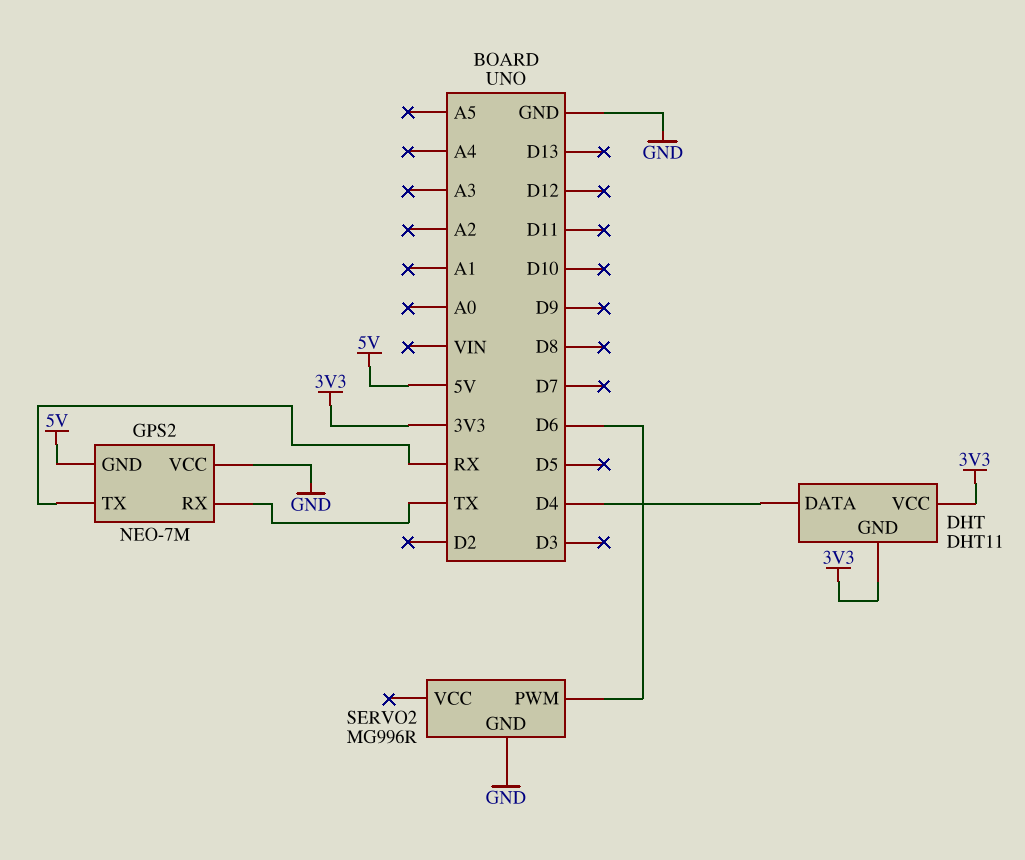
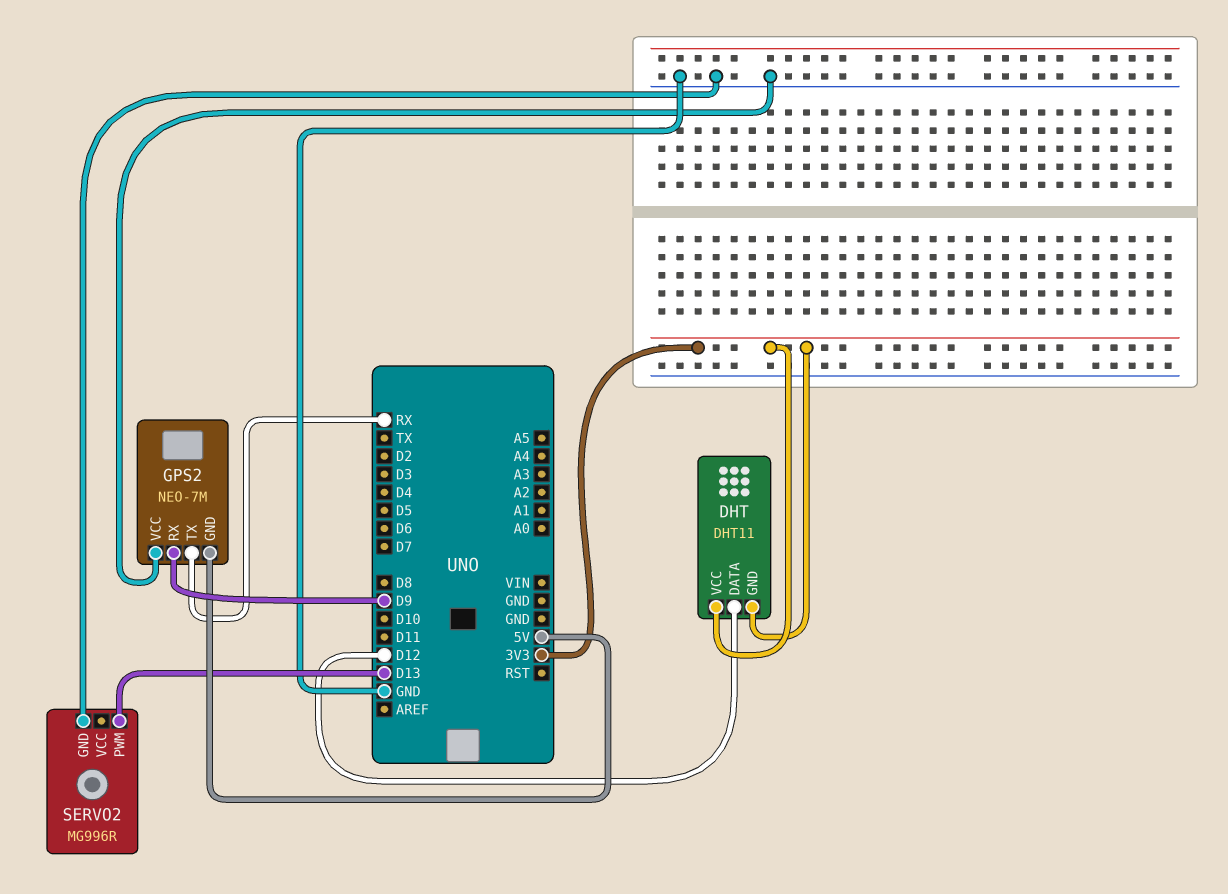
DHT pin DATA: D4 -> D12
GPS2 pin RX: TX -> D9
SERVO2 pin PWM: D6 -> D13

